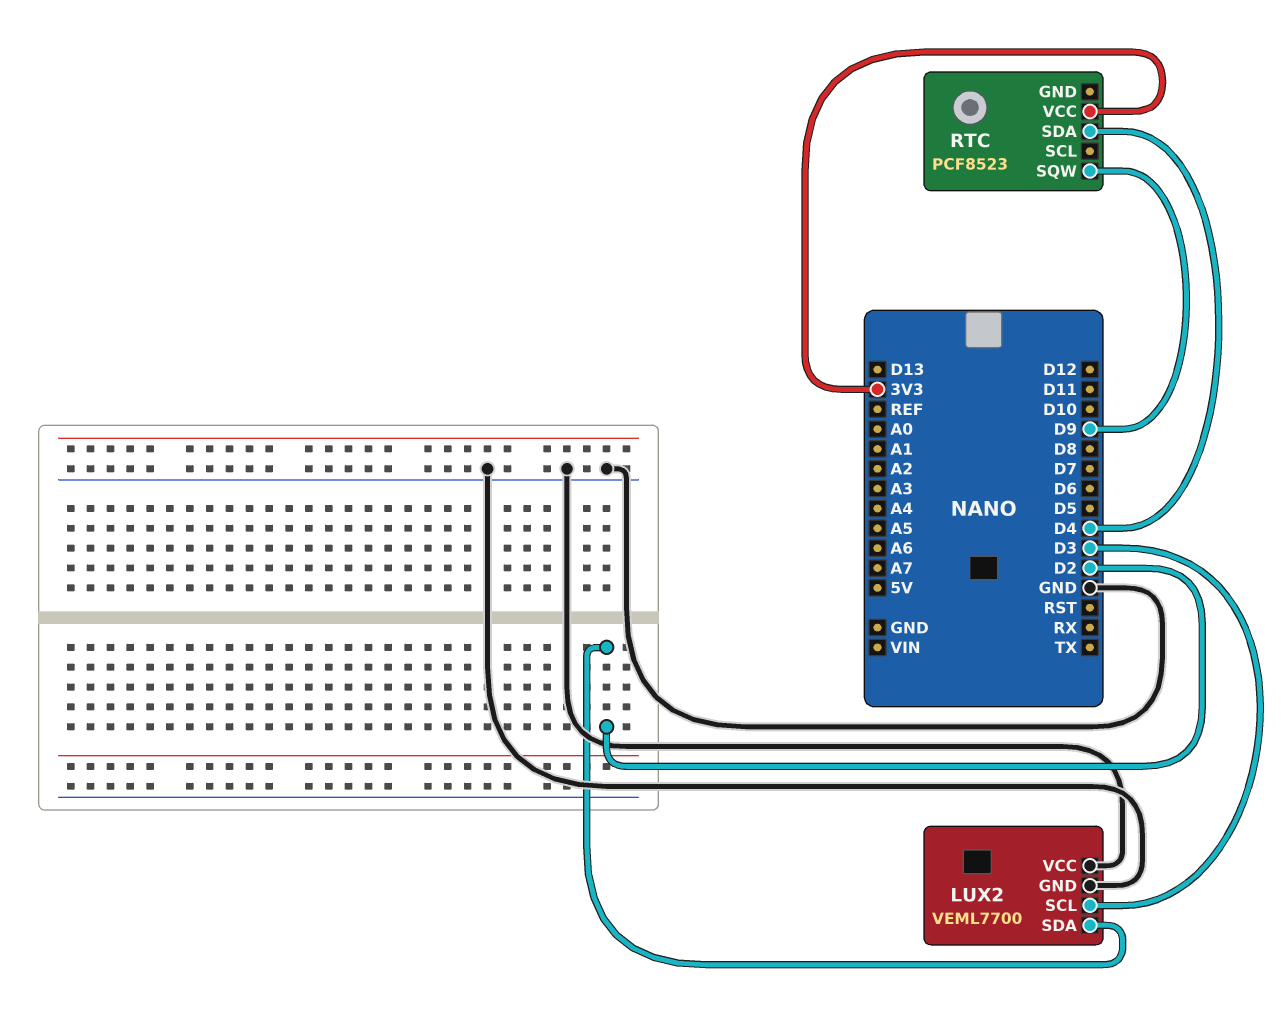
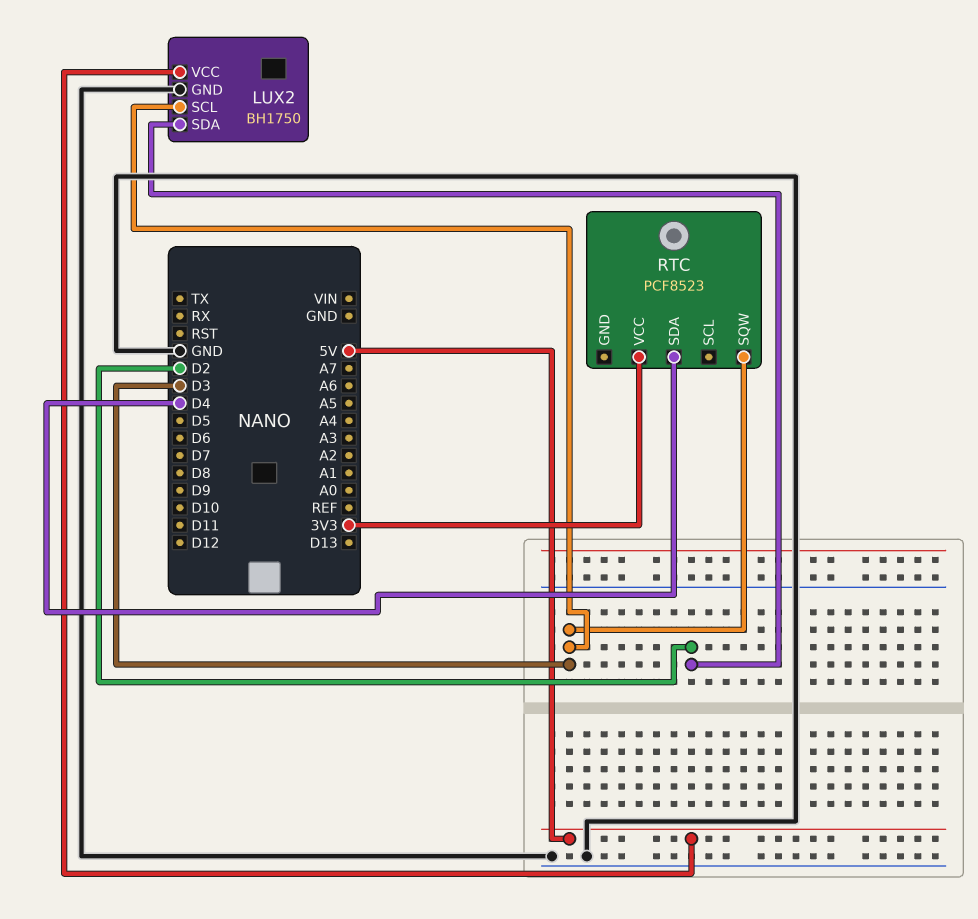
LUX2: VEML7700 -> BH1750
LUX2 pin VCC: GND -> 5V
RTC pin SQW: D9 -> D3

